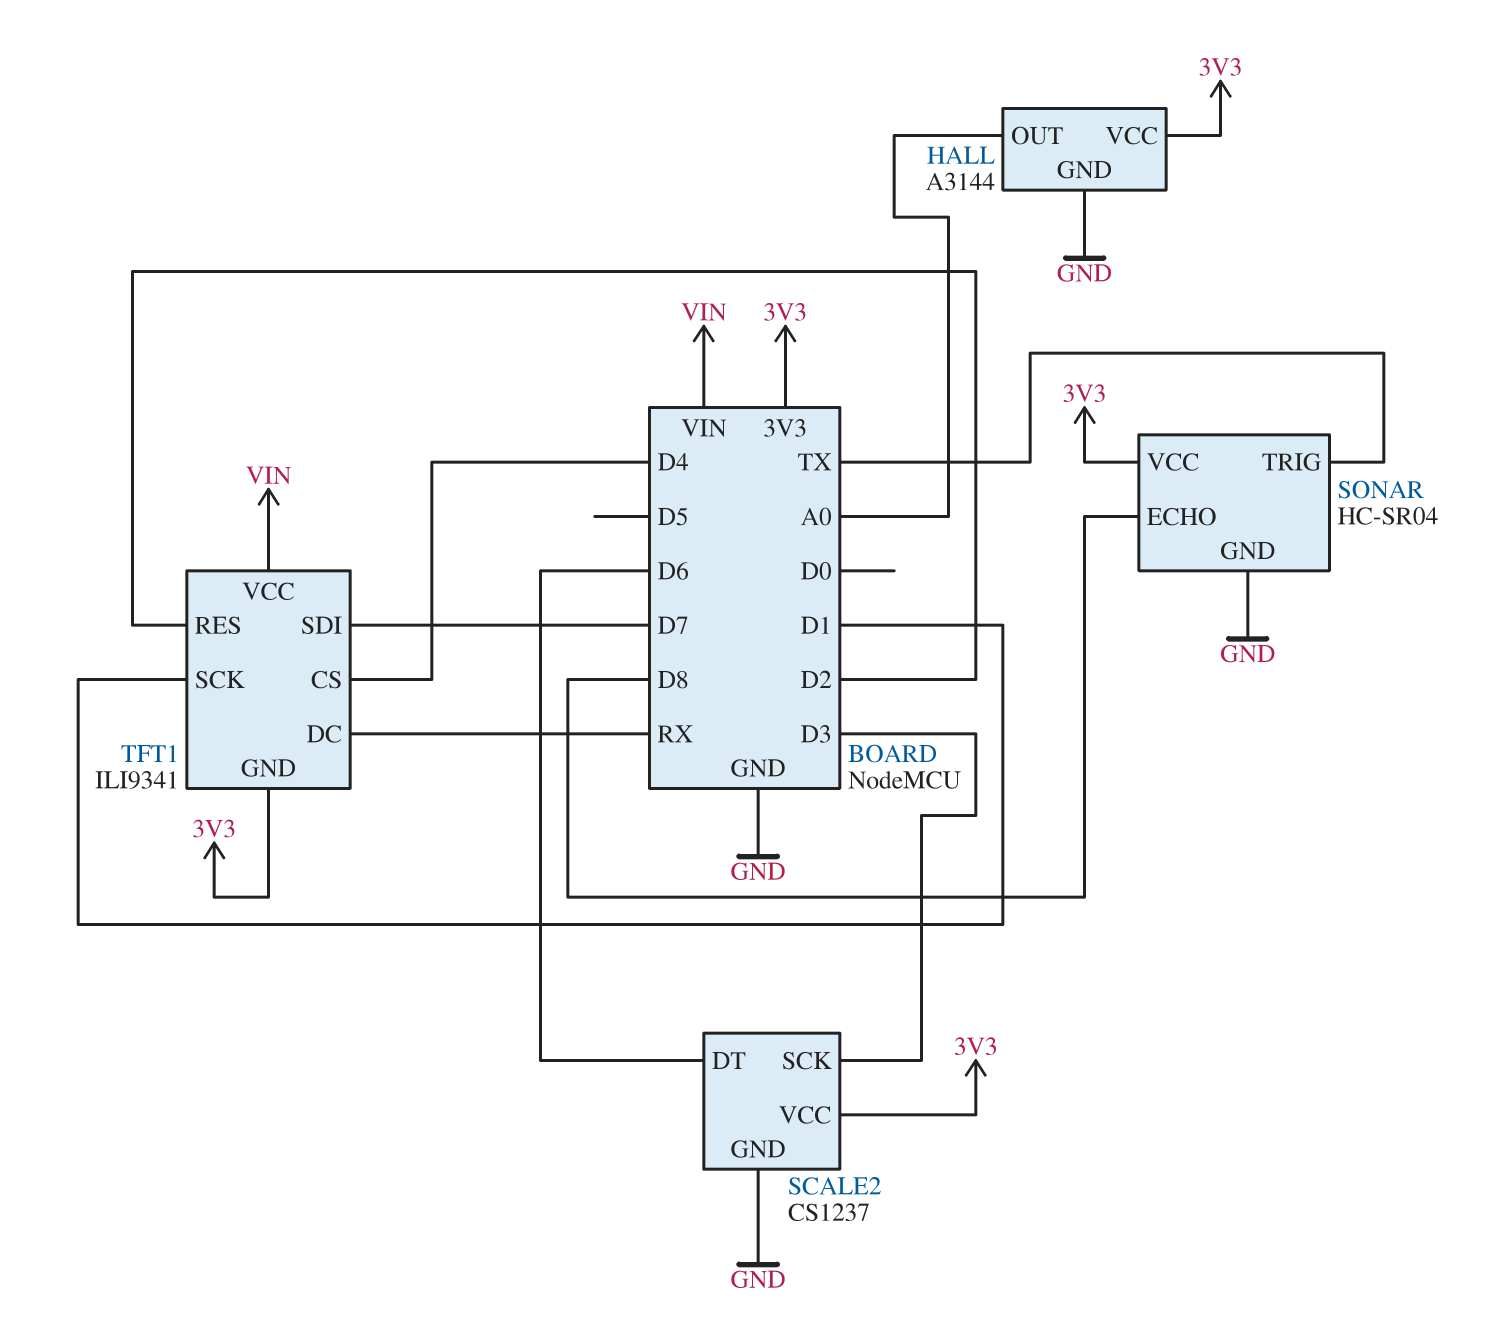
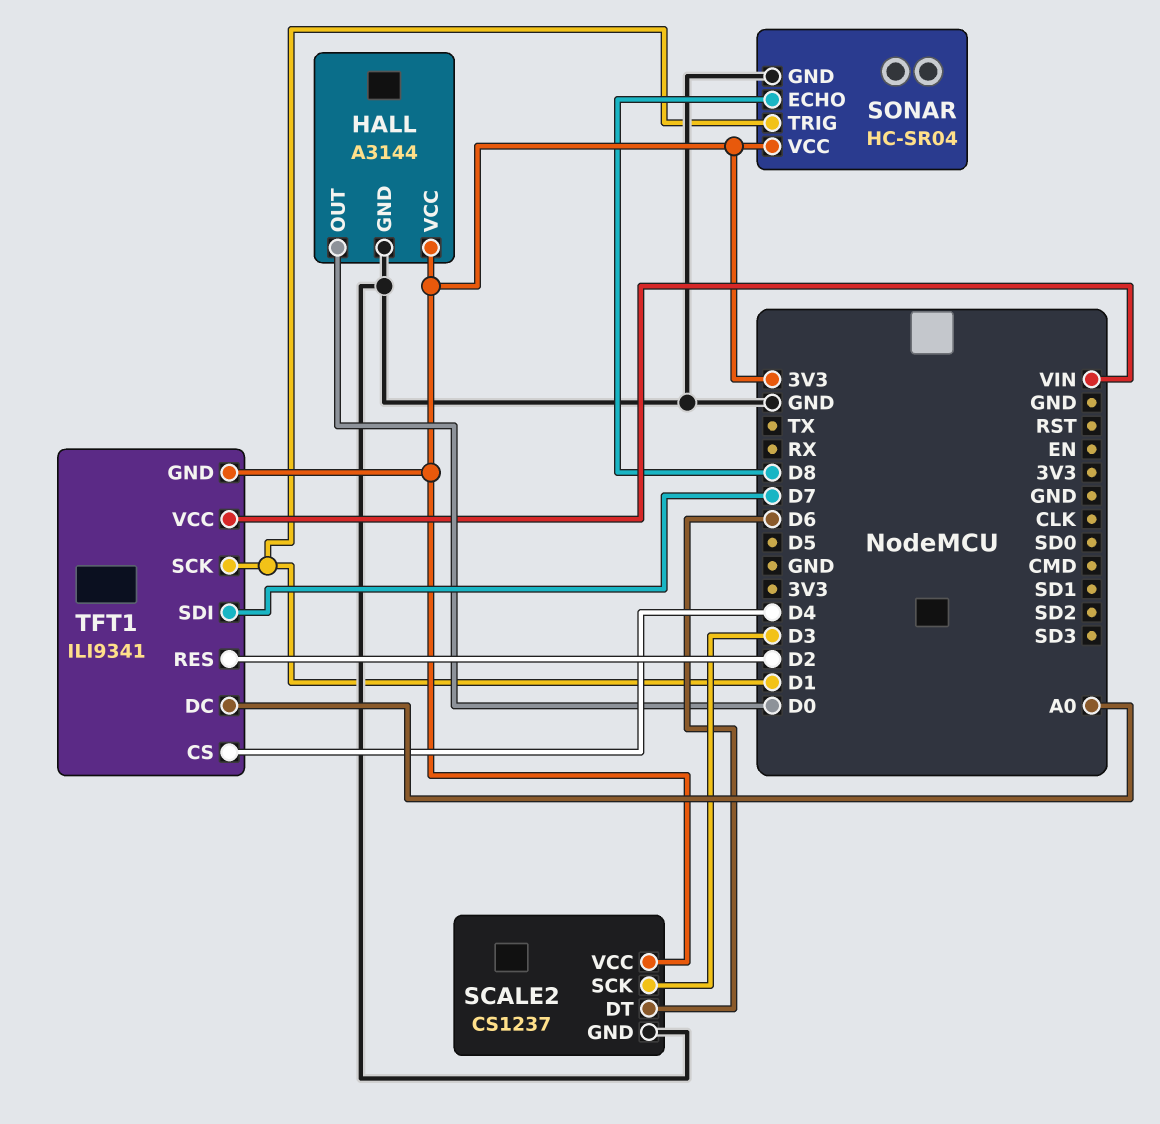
HALL pin OUT: A0 -> D0
SONAR pin TRIG: TX -> D1
TFT1 pin DC: RX -> A0

